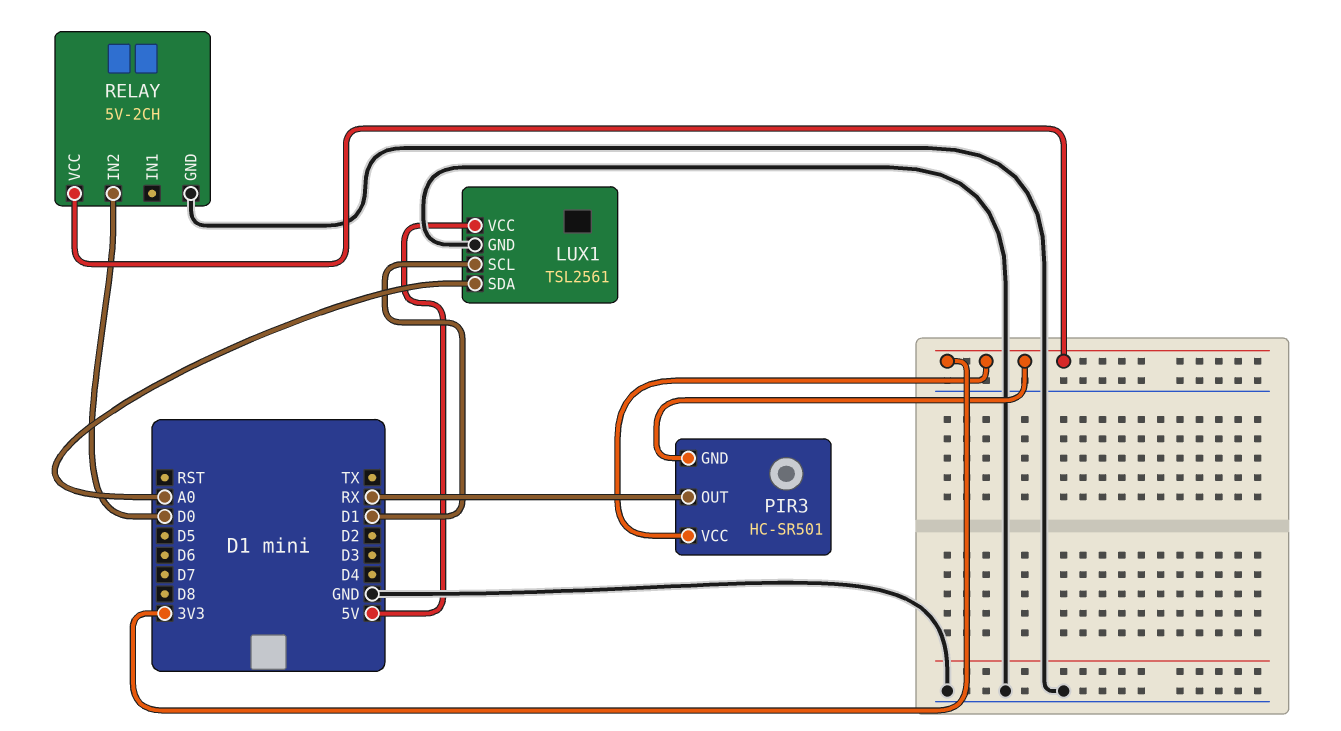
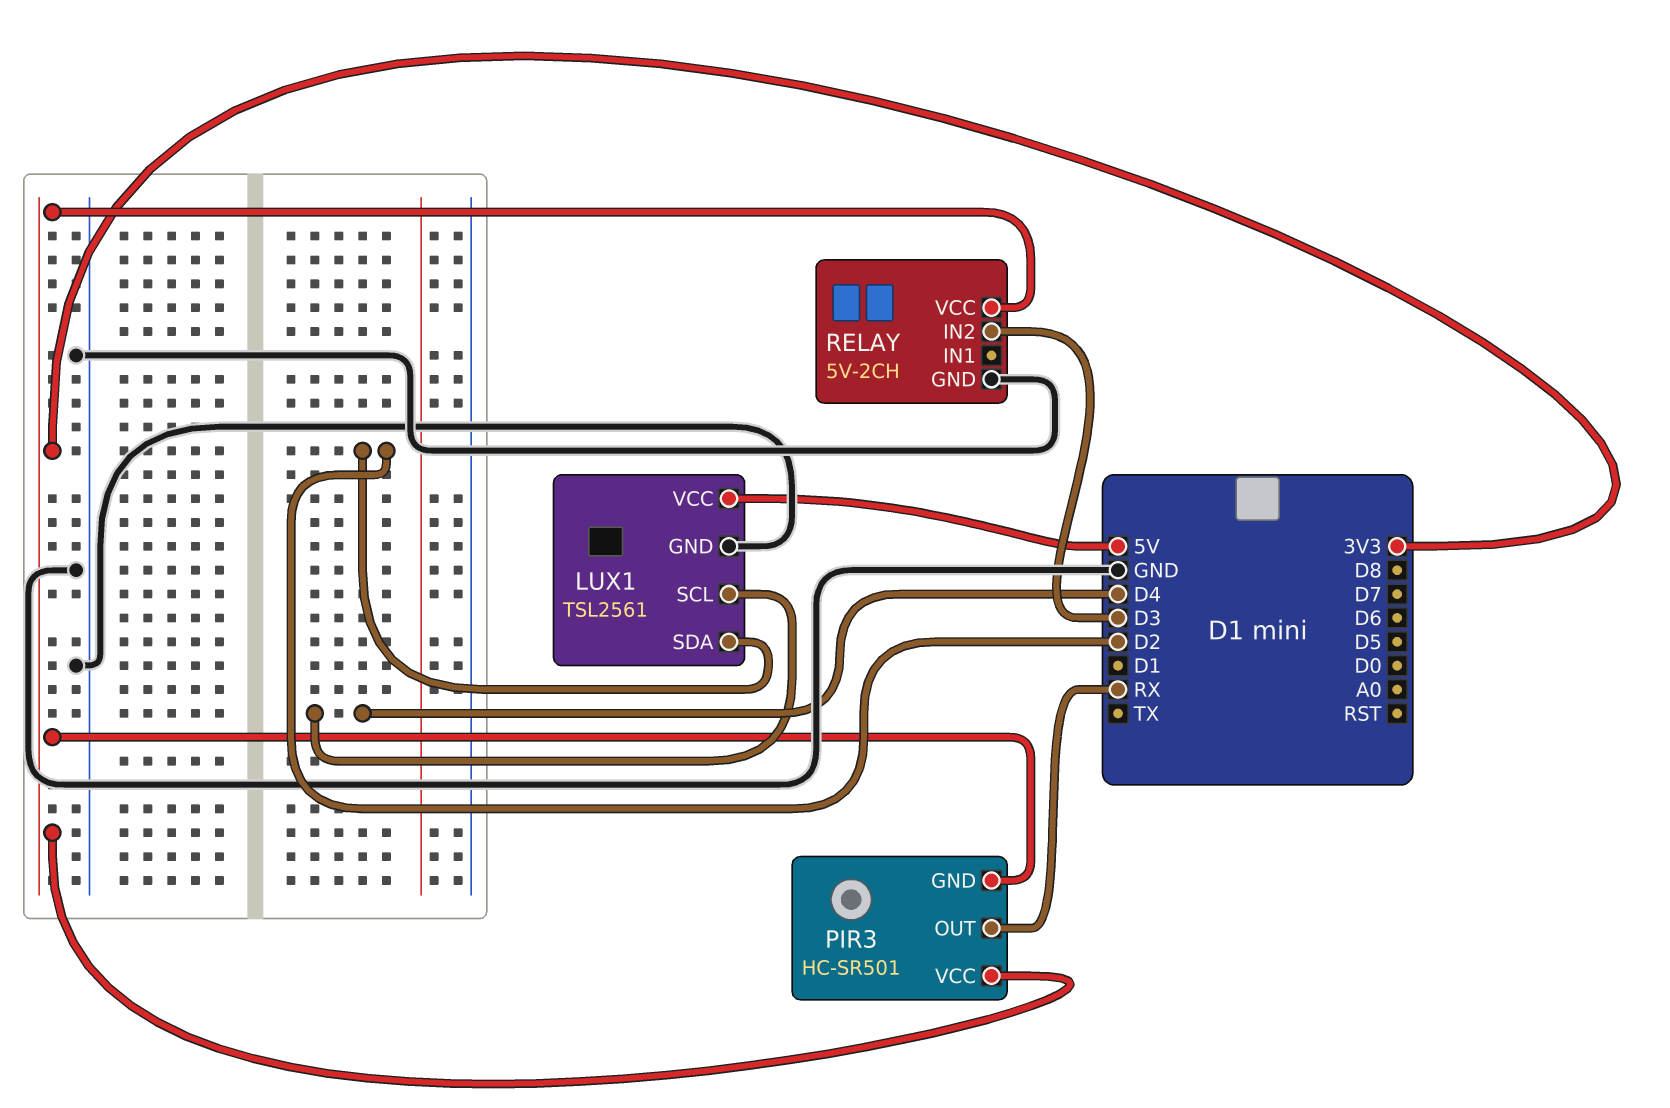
LUX1 pin SCL: D1 -> D4
LUX1 pin SDA: A0 -> D2
RELAY pin IN2: D0 -> D3

